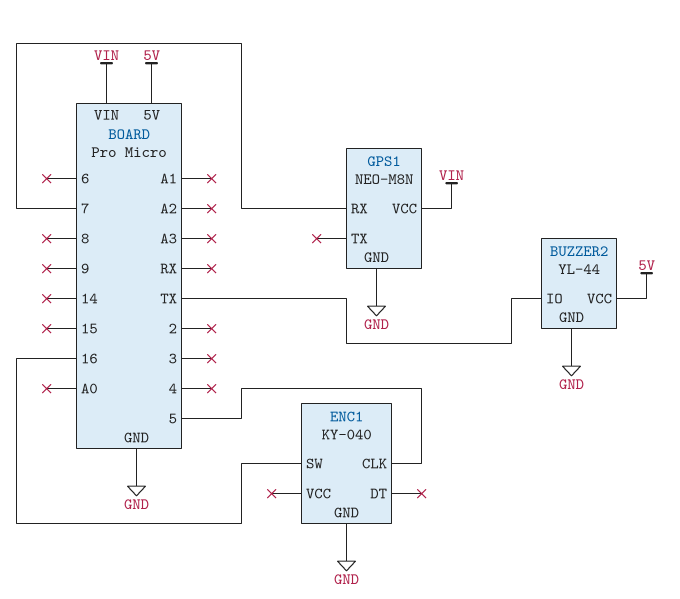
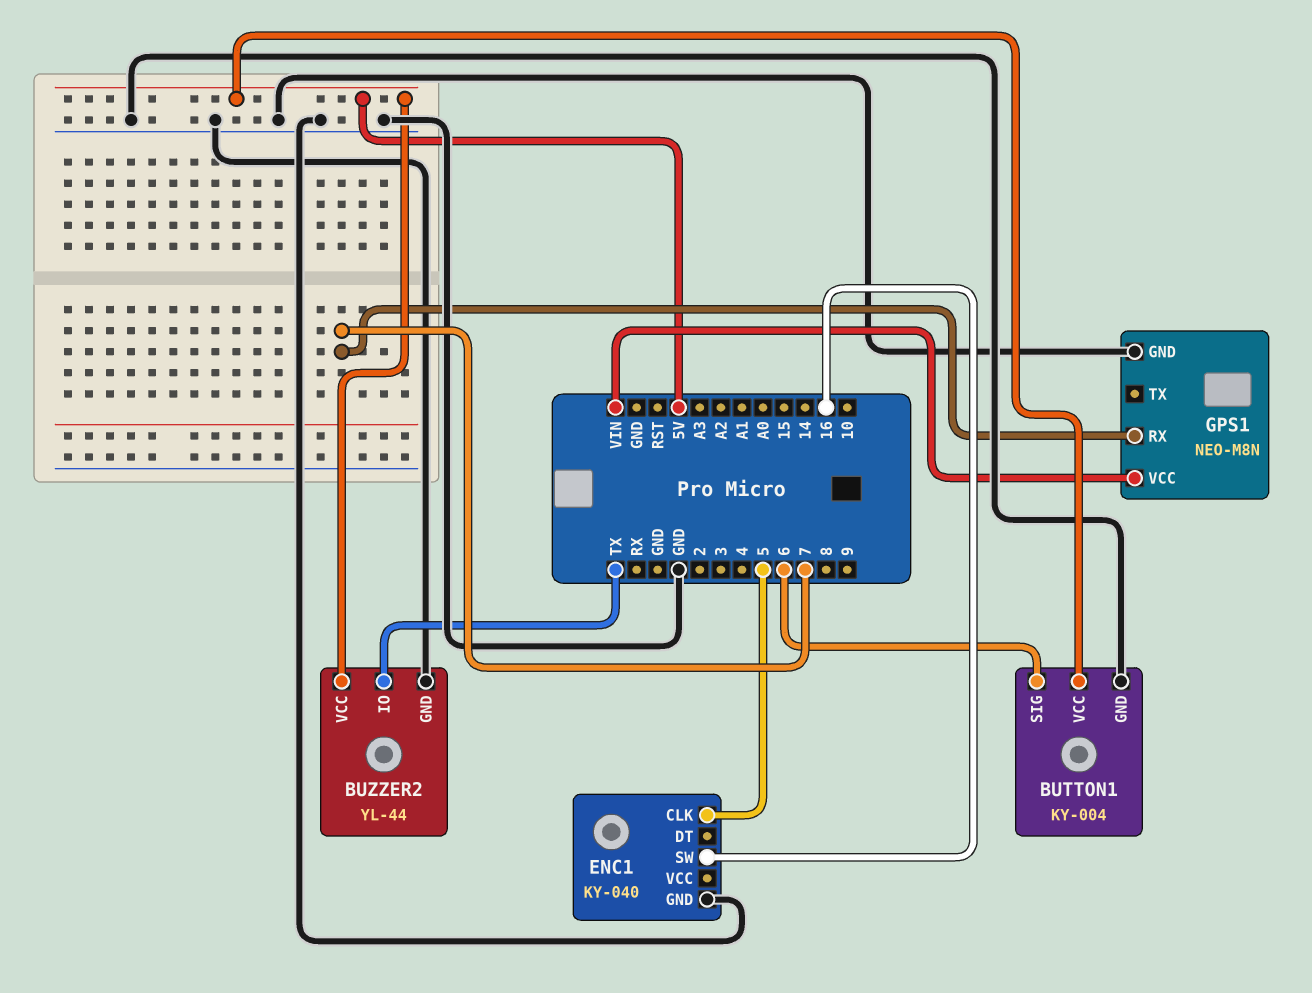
BUTTON1: none -> KY-004
BUTTON1 pin GND: none -> GND
BUTTON1 pin SIG: none -> 6
BUTTON1 pin VCC: none -> 5V

